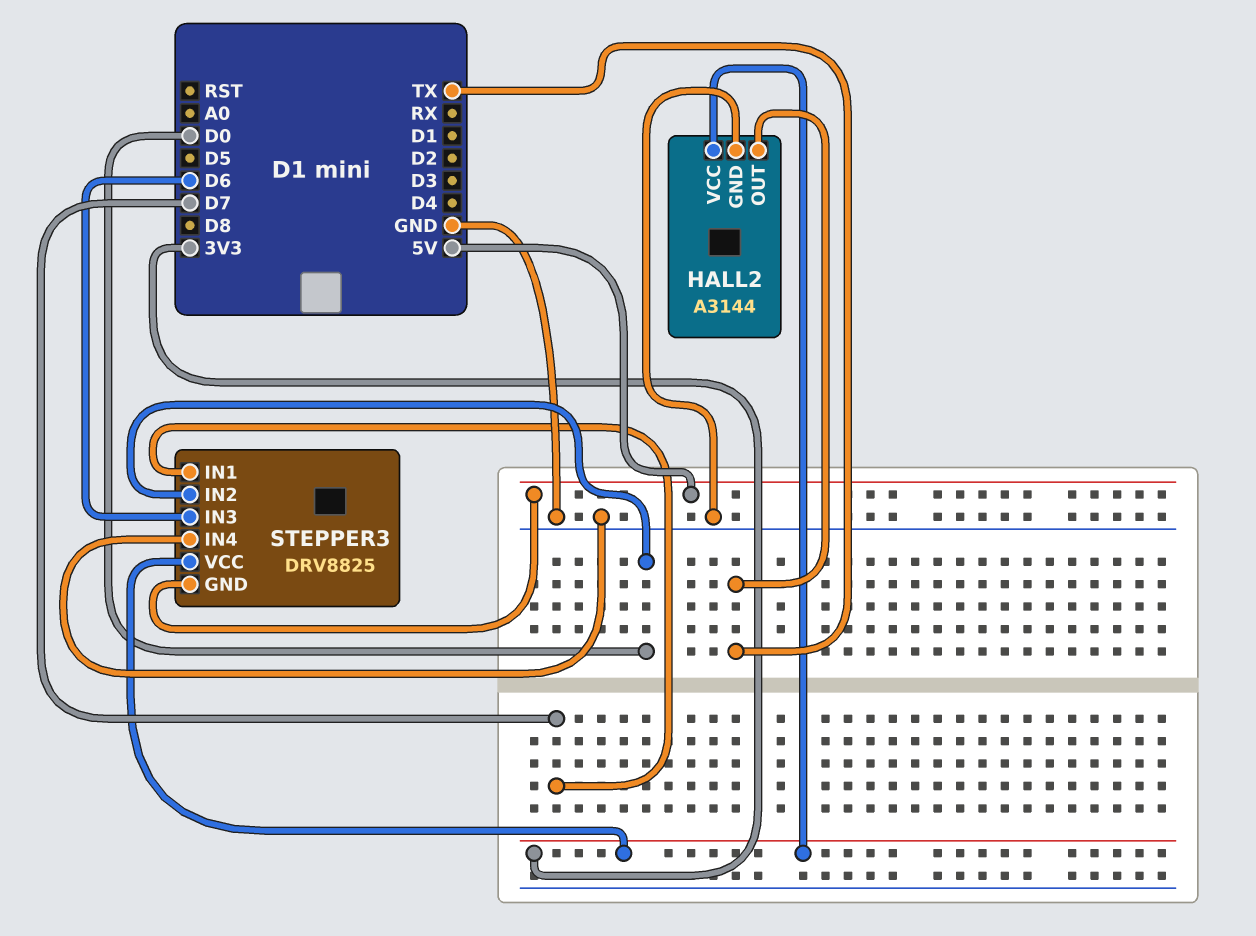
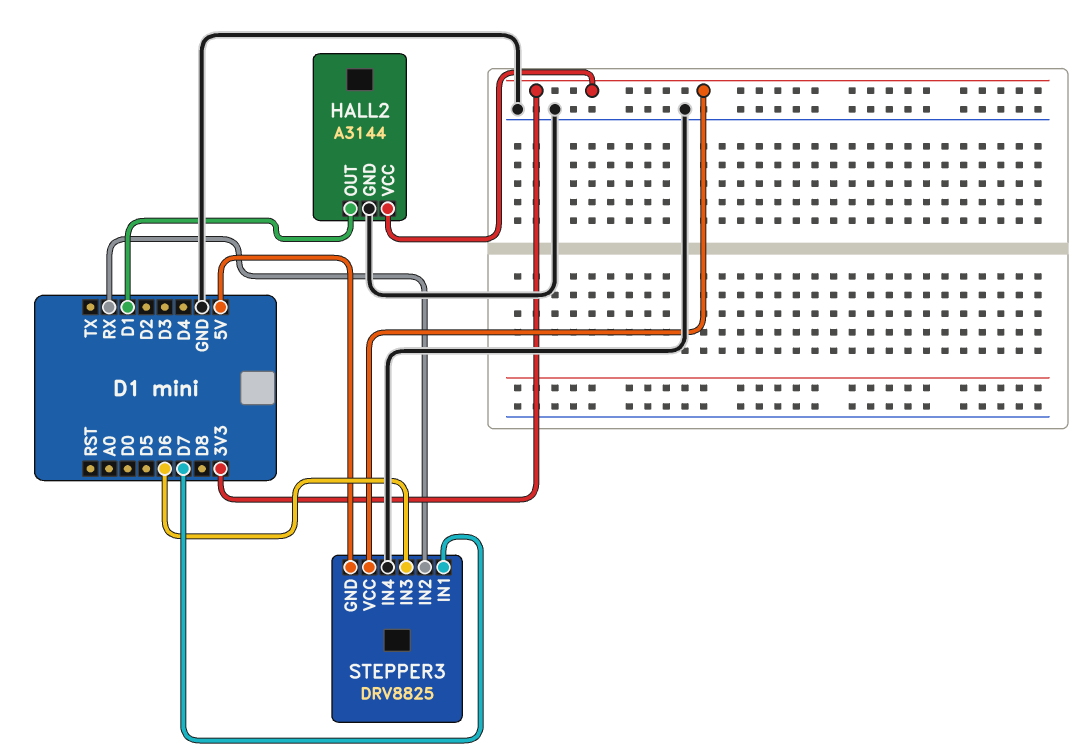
HALL2 pin OUT: TX -> D1
STEPPER3 pin IN2: D0 -> RX

